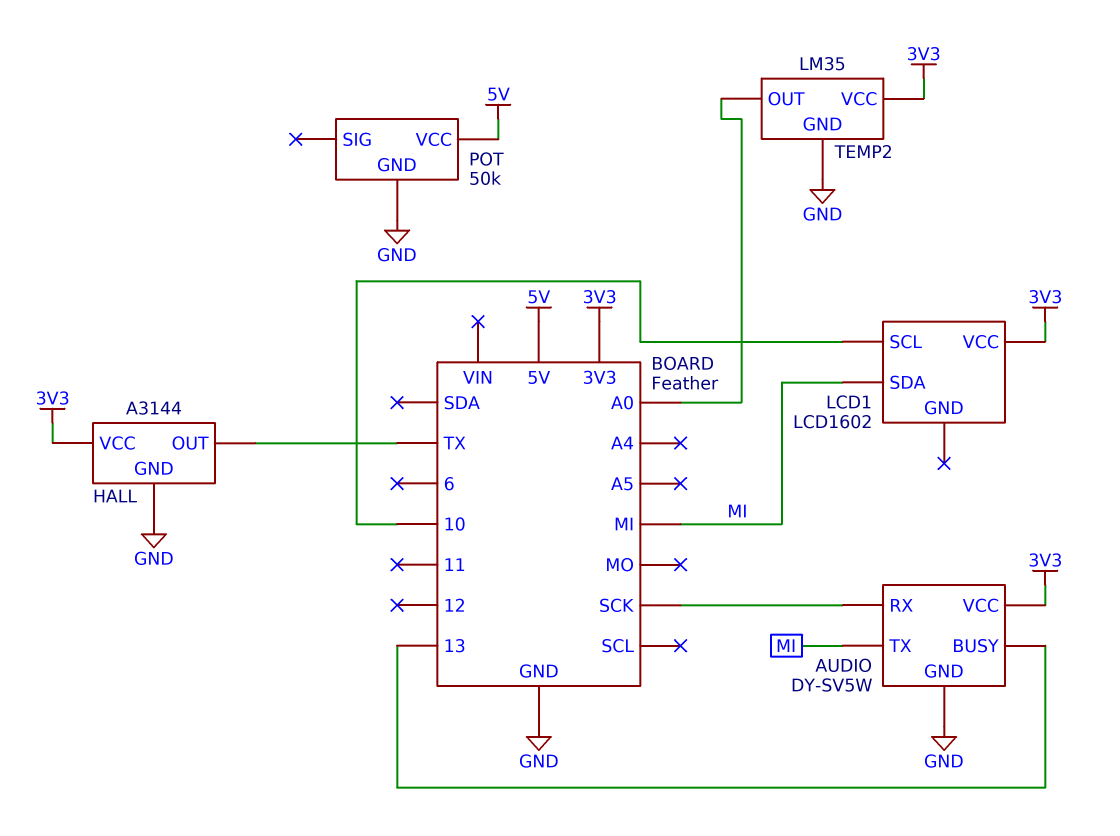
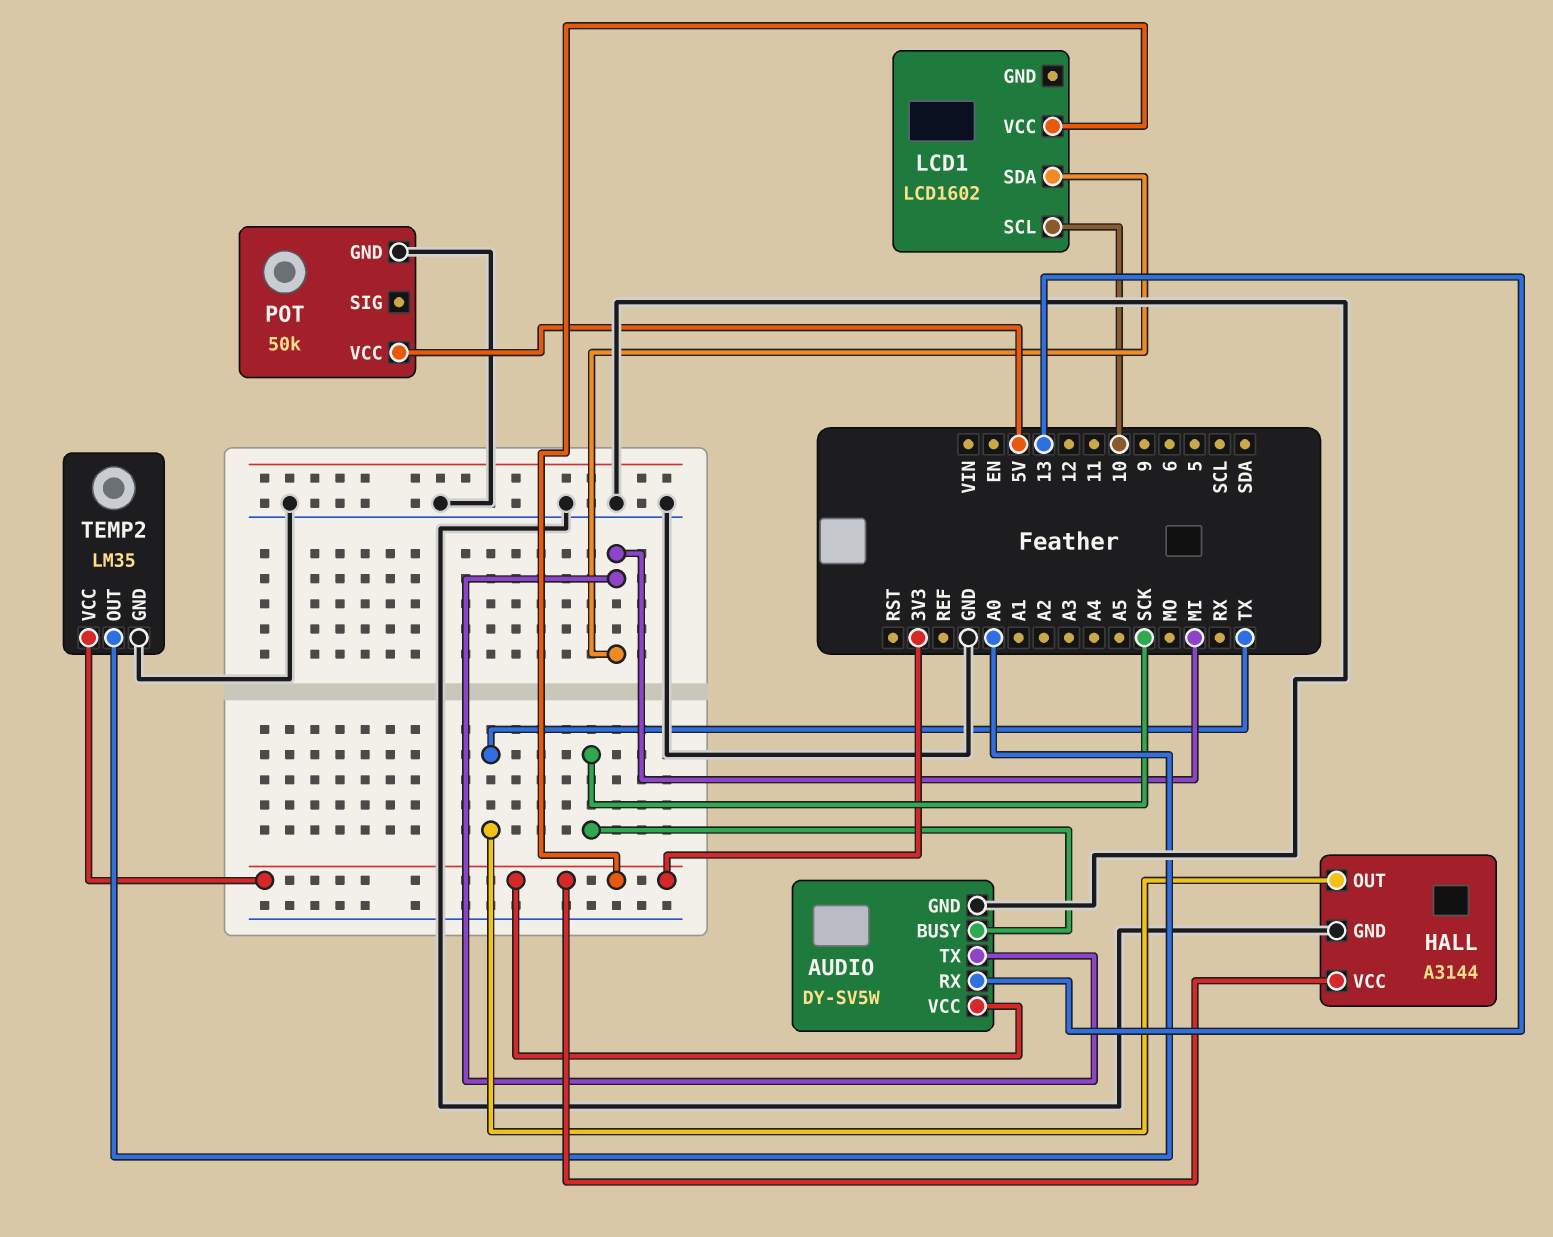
AUDIO pin BUSY: 13 -> SCK
AUDIO pin RX: SCK -> 13

